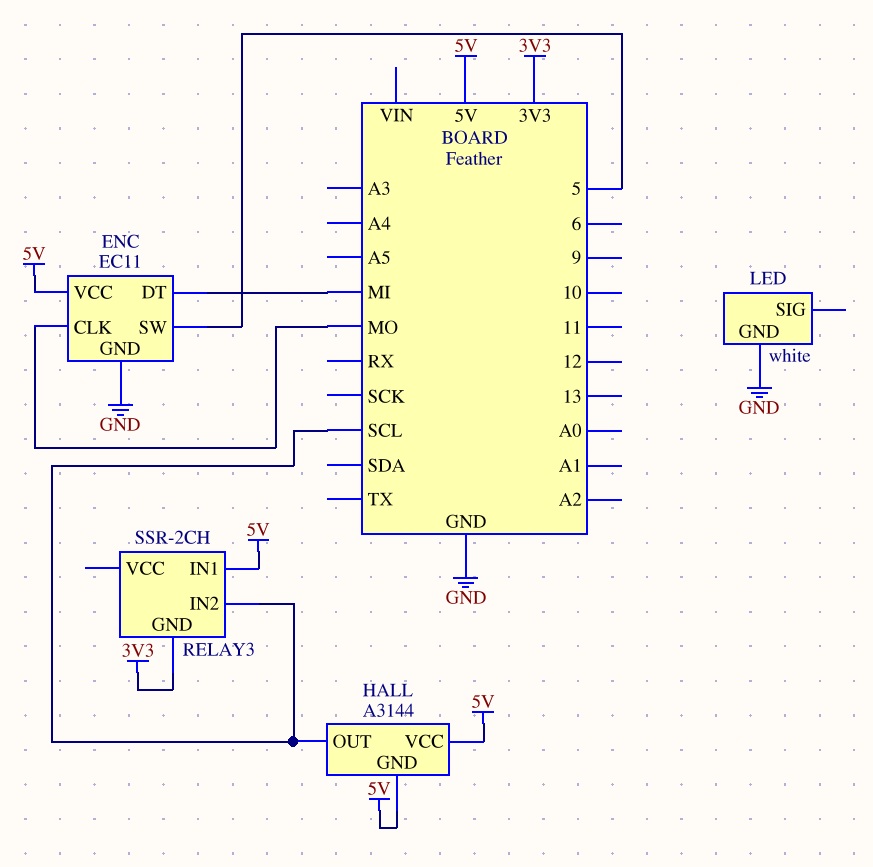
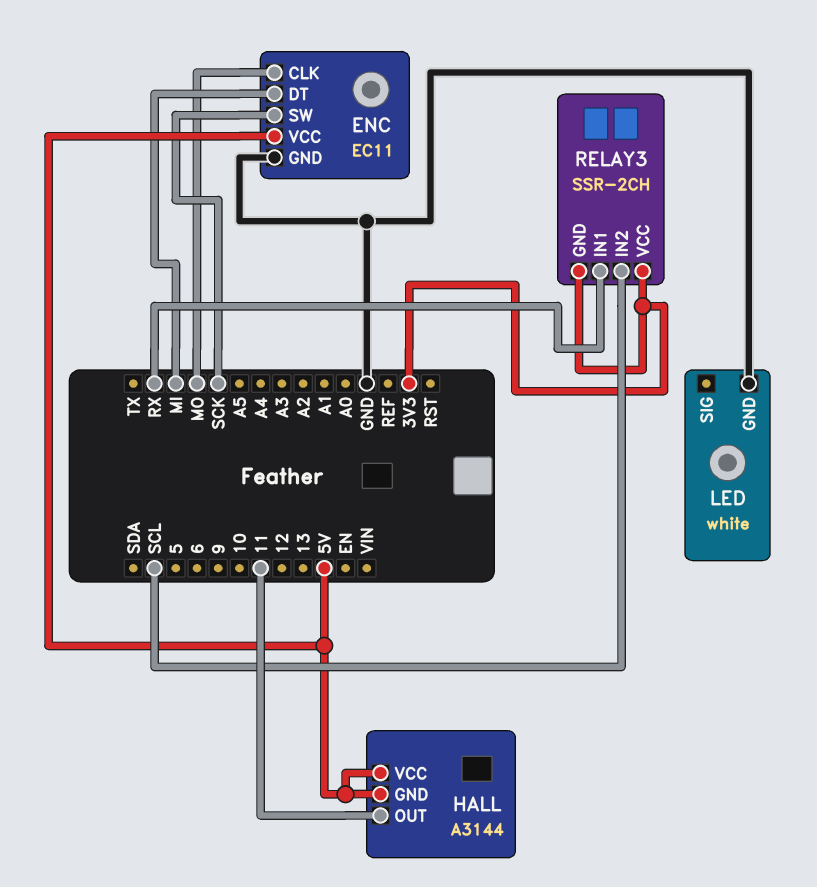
ENC pin SW: 5 -> SCK
HALL pin OUT: SCL -> 11
RELAY3 pin IN1: 5V -> RX
RELAY3 pin VCC: none -> 3V3

